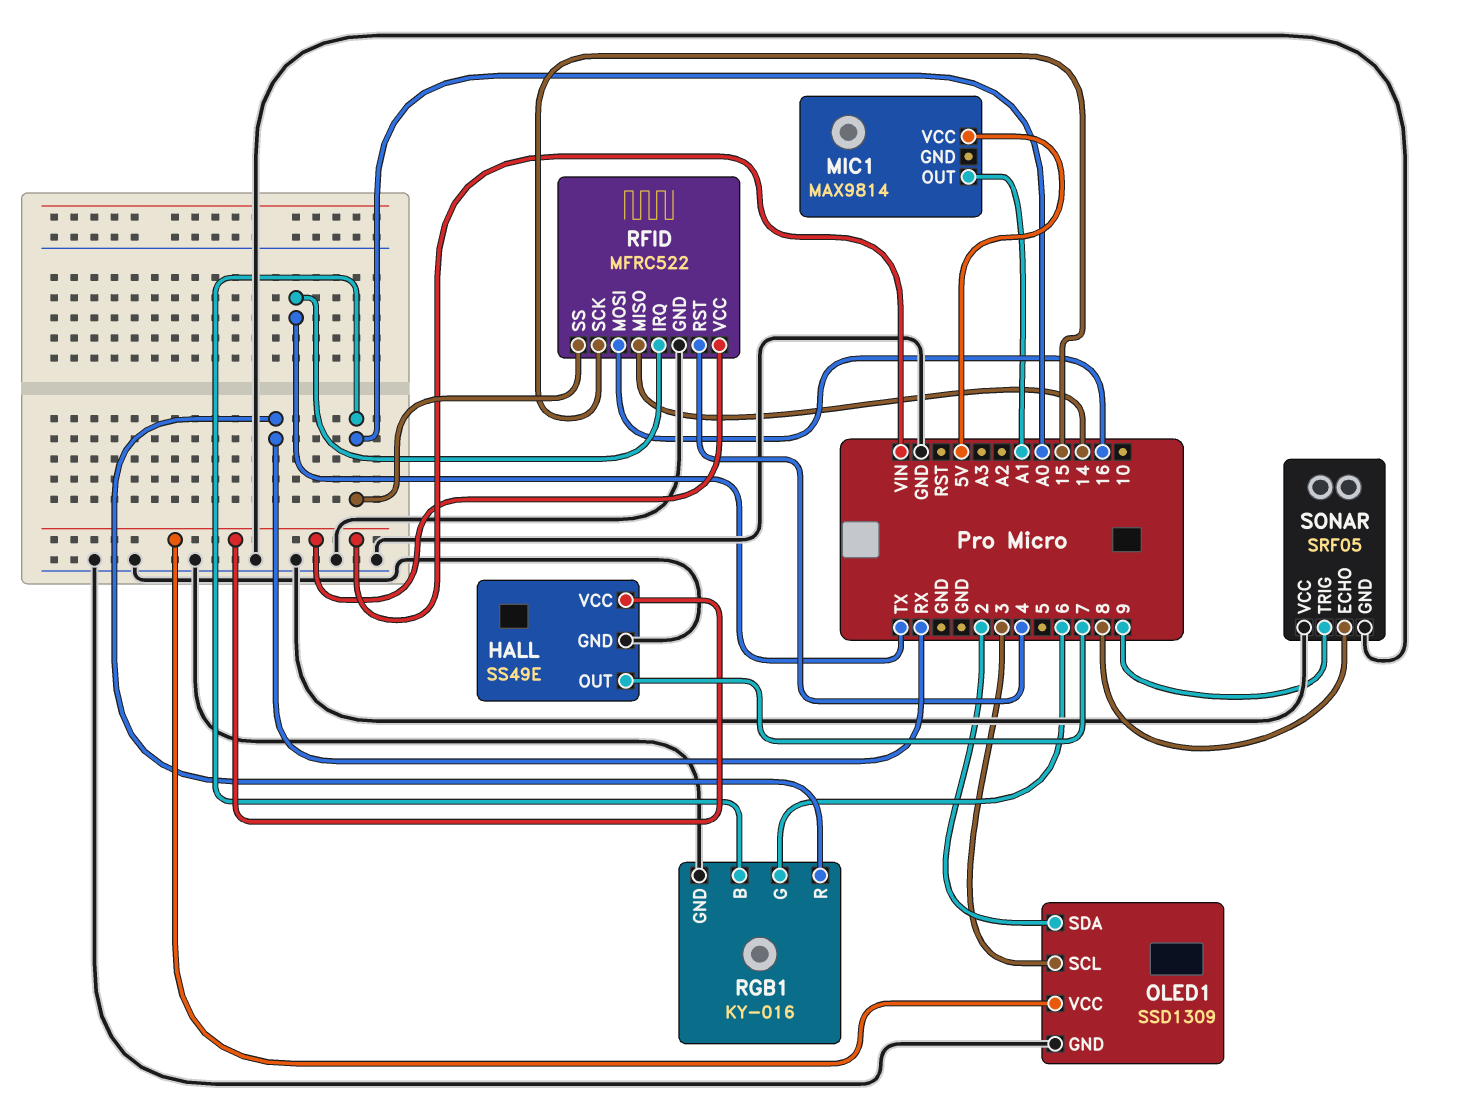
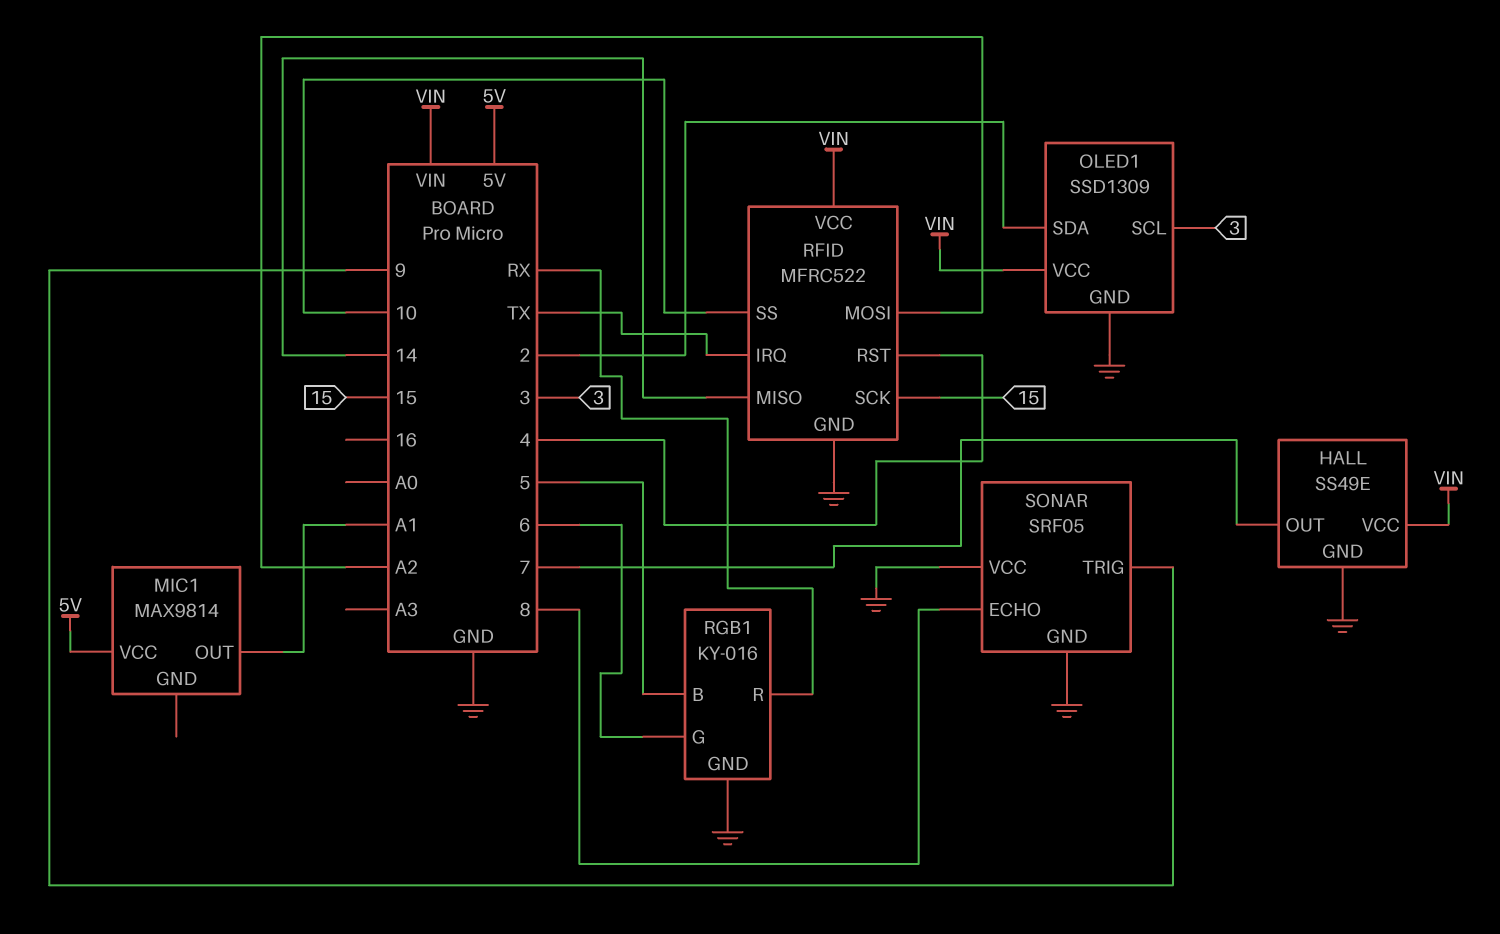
RFID pin MOSI: 16 -> A2
RFID pin SS: A0 -> 10
RGB1 pin B: A0 -> 5

